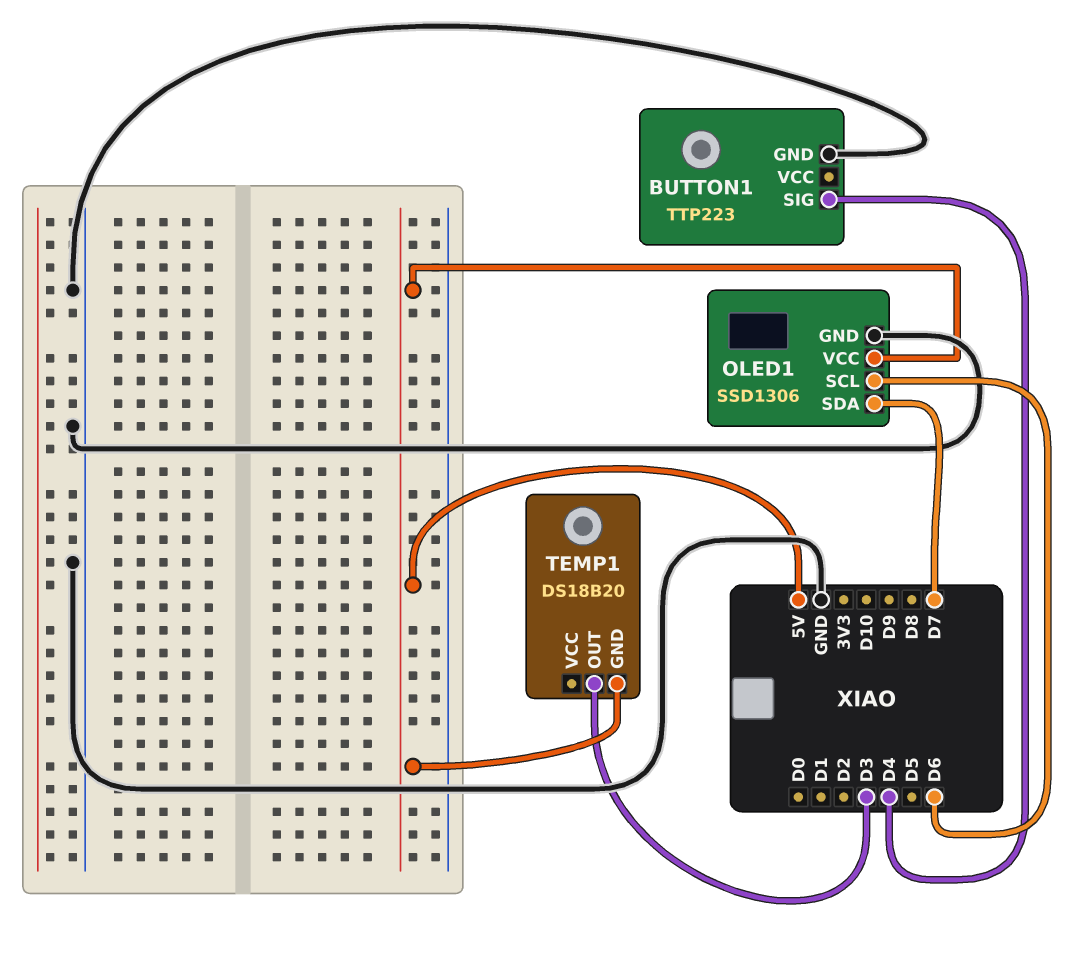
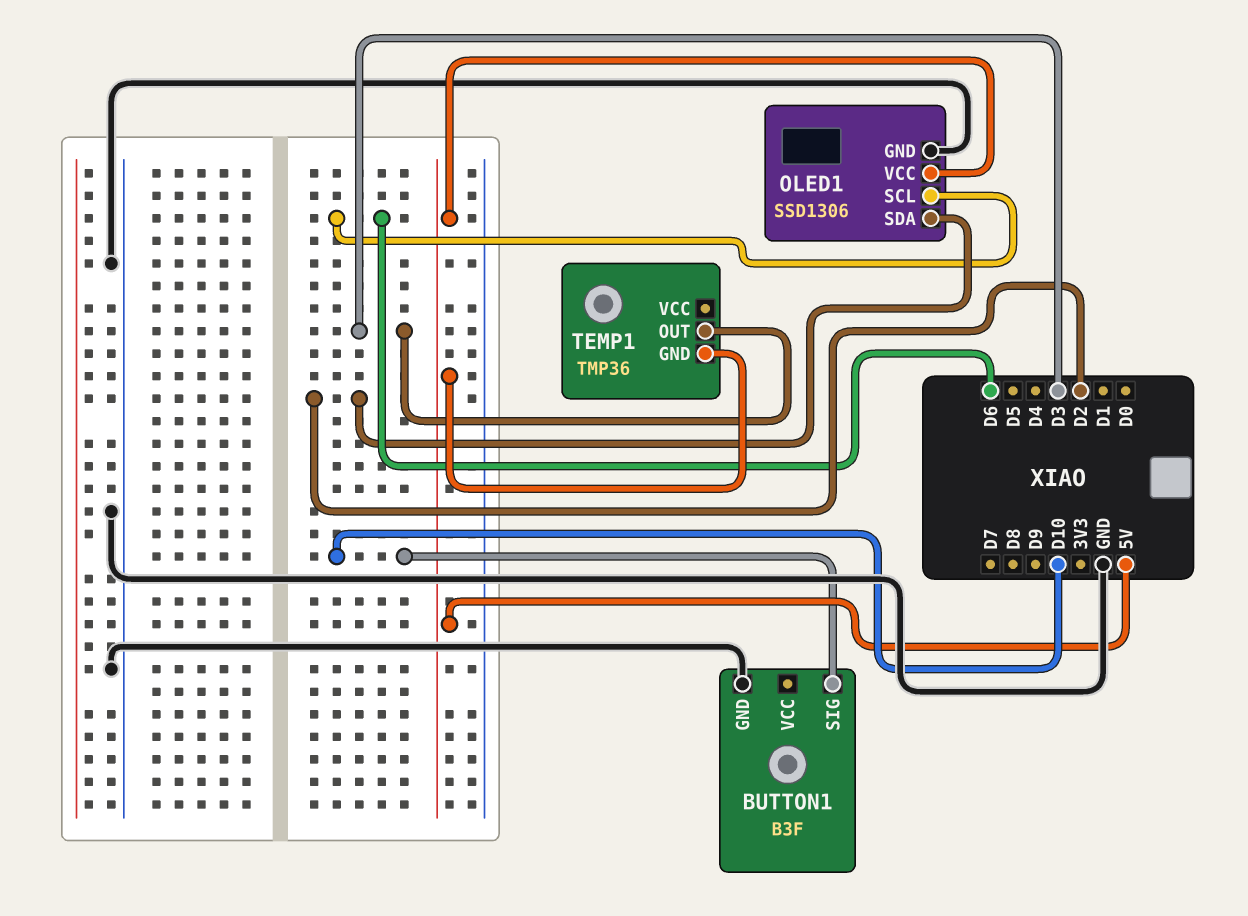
BUTTON1: TTP223 -> B3F
BUTTON1 pin SIG: D4 -> D10
OLED1 pin SDA: D7 -> D2
TEMP1: DS18B20 -> TMP36

